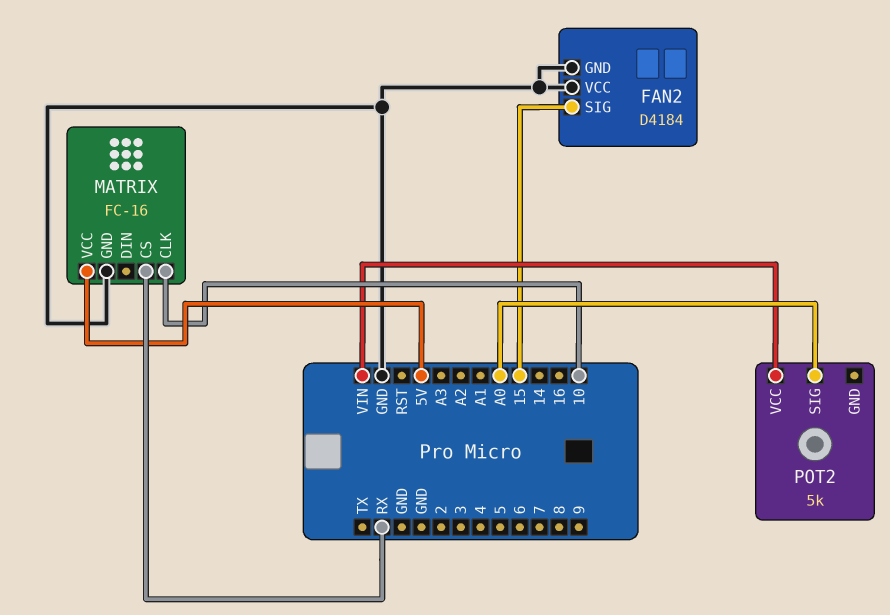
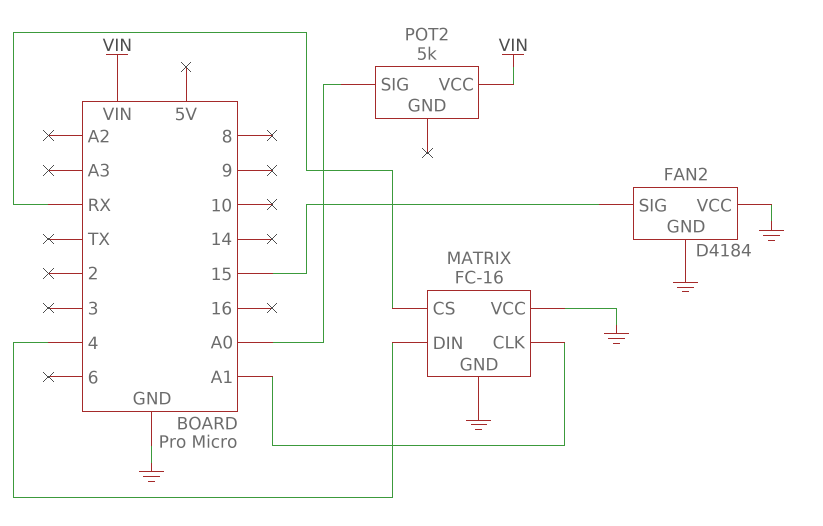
MATRIX pin CLK: 10 -> A1
MATRIX pin DIN: none -> 4
MATRIX pin VCC: 5V -> GND

